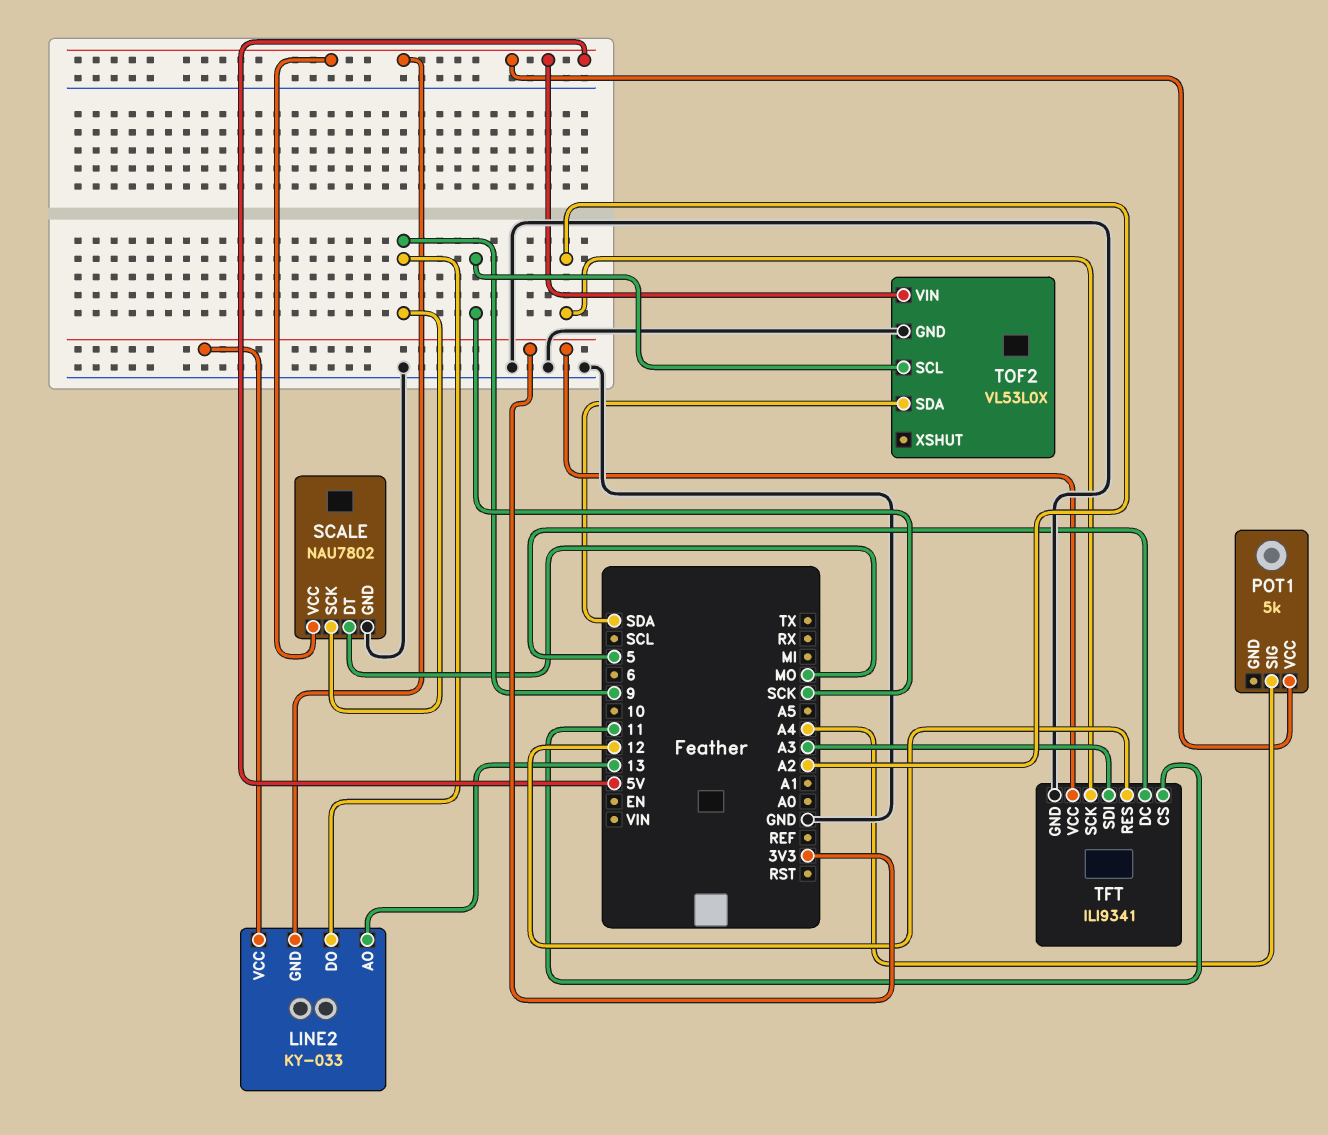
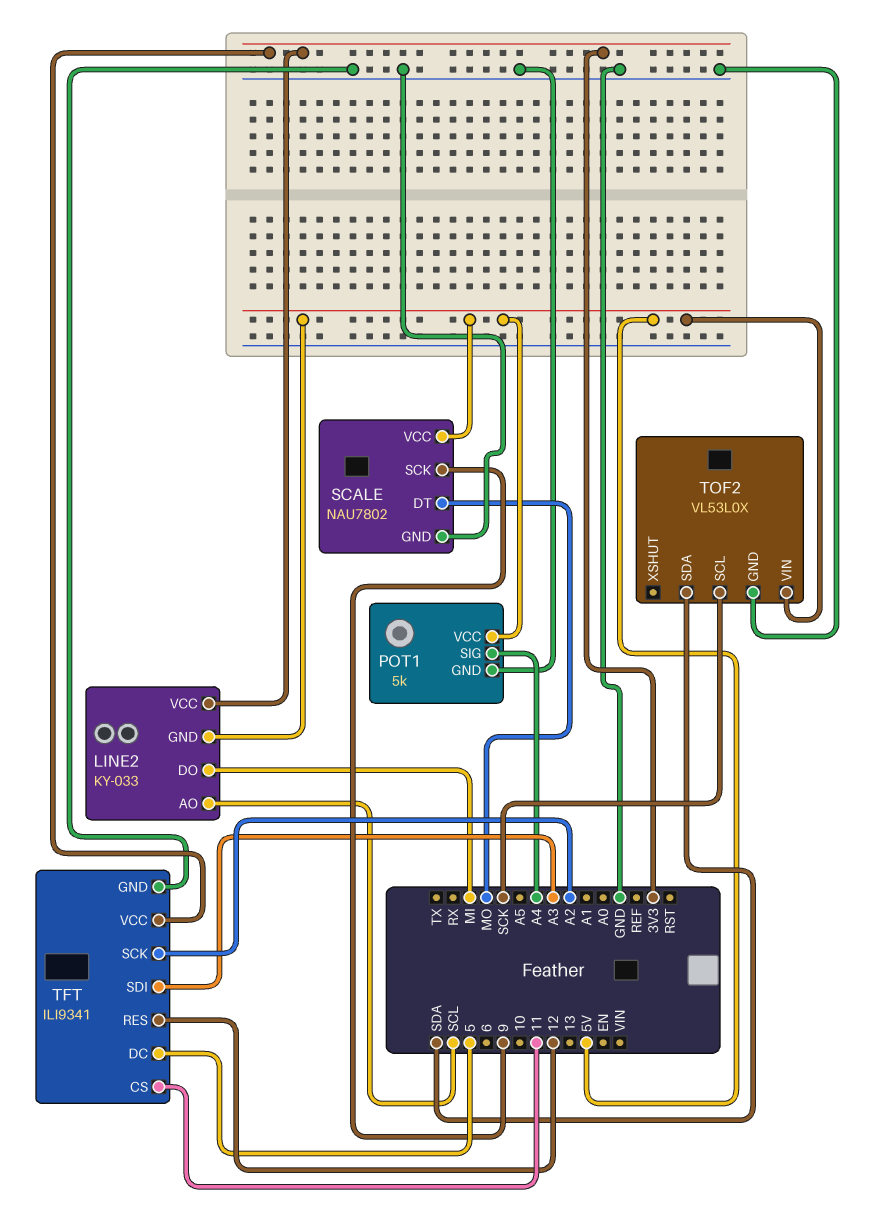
LINE2 pin AO: 13 -> SCL
LINE2 pin DO: 9 -> MI
POT1 pin GND: none -> GND

